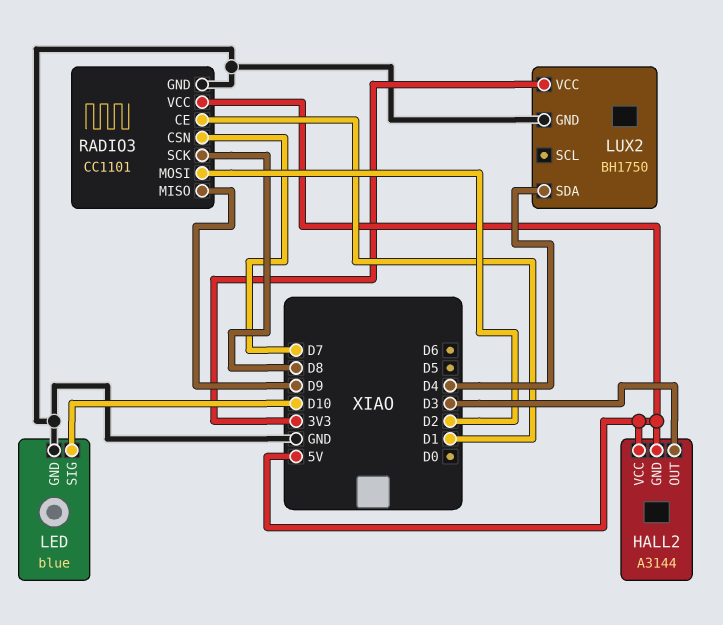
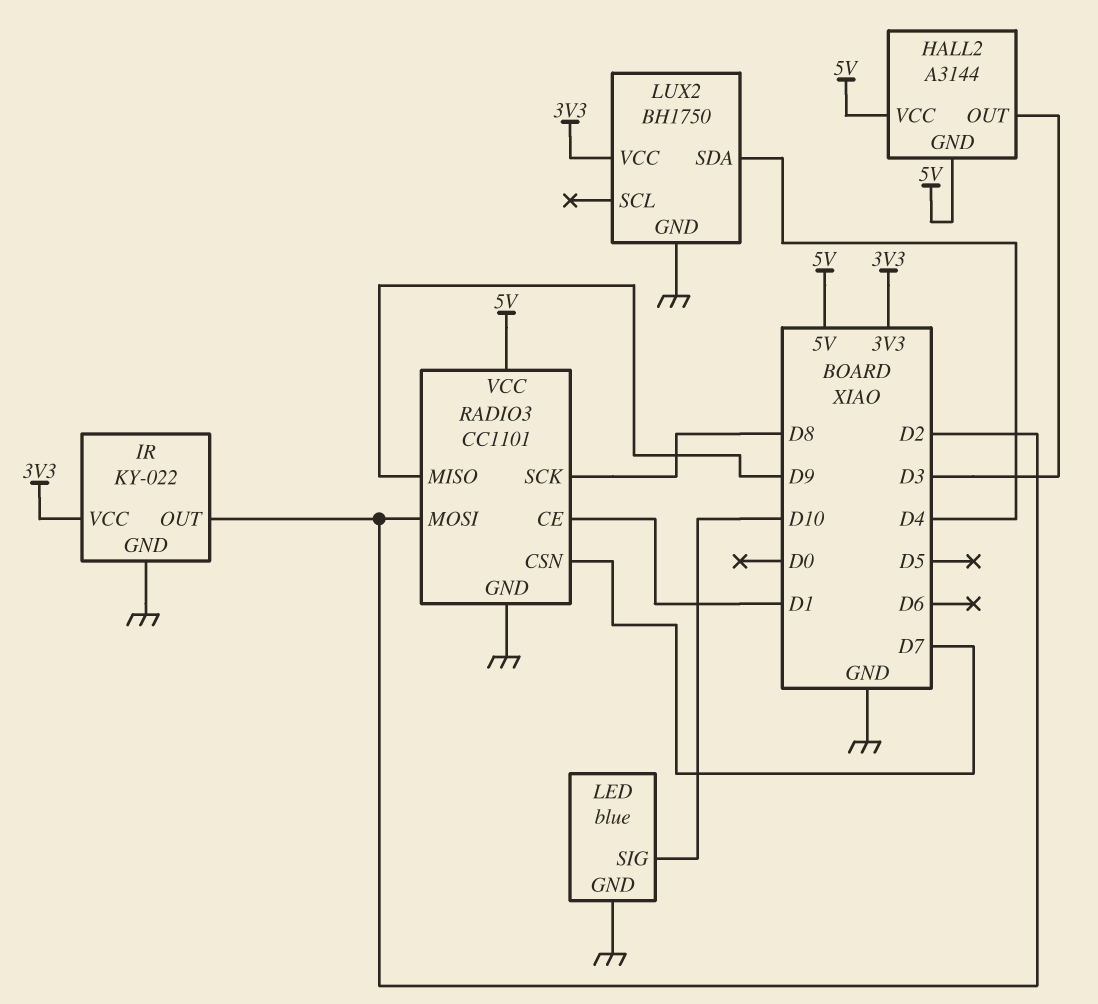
IR: none -> KY-022
IR pin GND: none -> GND
IR pin OUT: none -> D2
IR pin VCC: none -> 3V3

